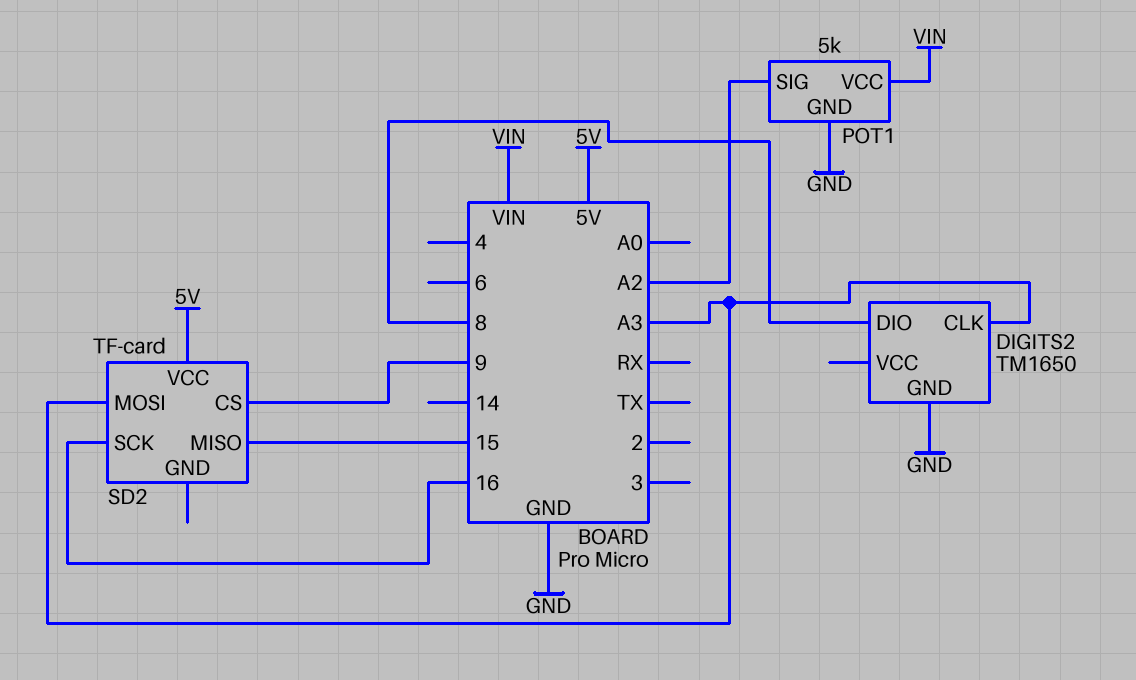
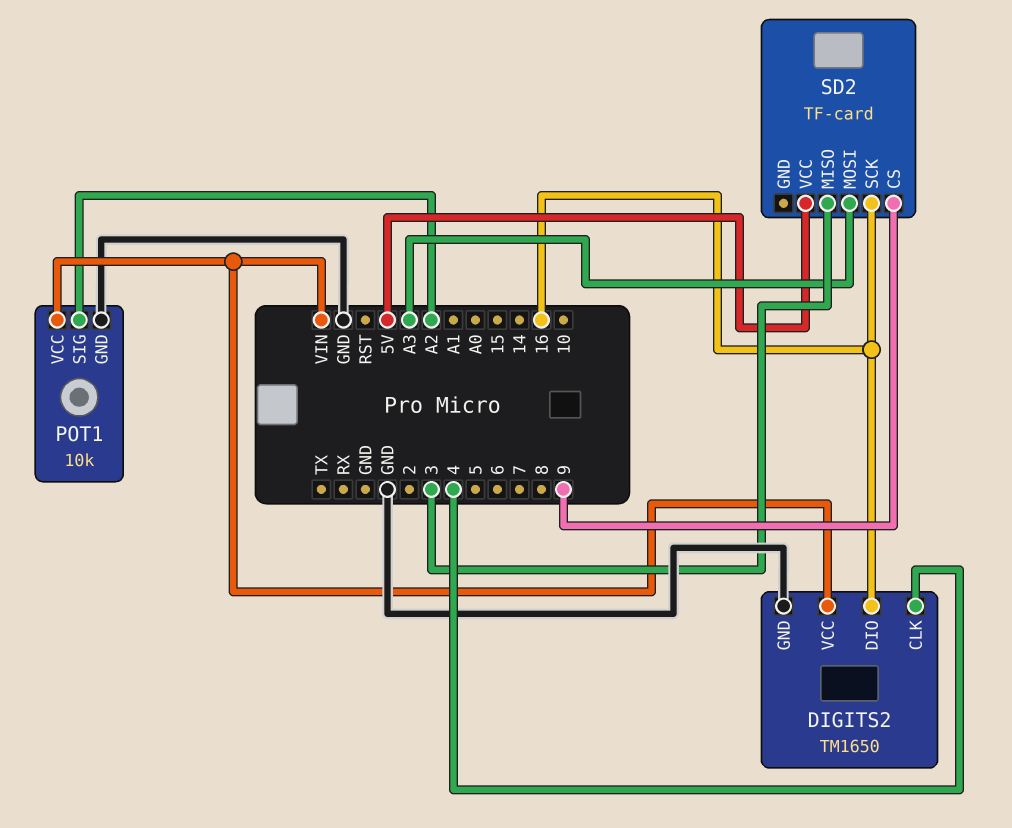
DIGITS2 pin CLK: A3 -> 4
DIGITS2 pin DIO: 8 -> 16
DIGITS2 pin VCC: none -> VIN
POT1: 5k -> 10k
SD2 pin MISO: 15 -> 3

